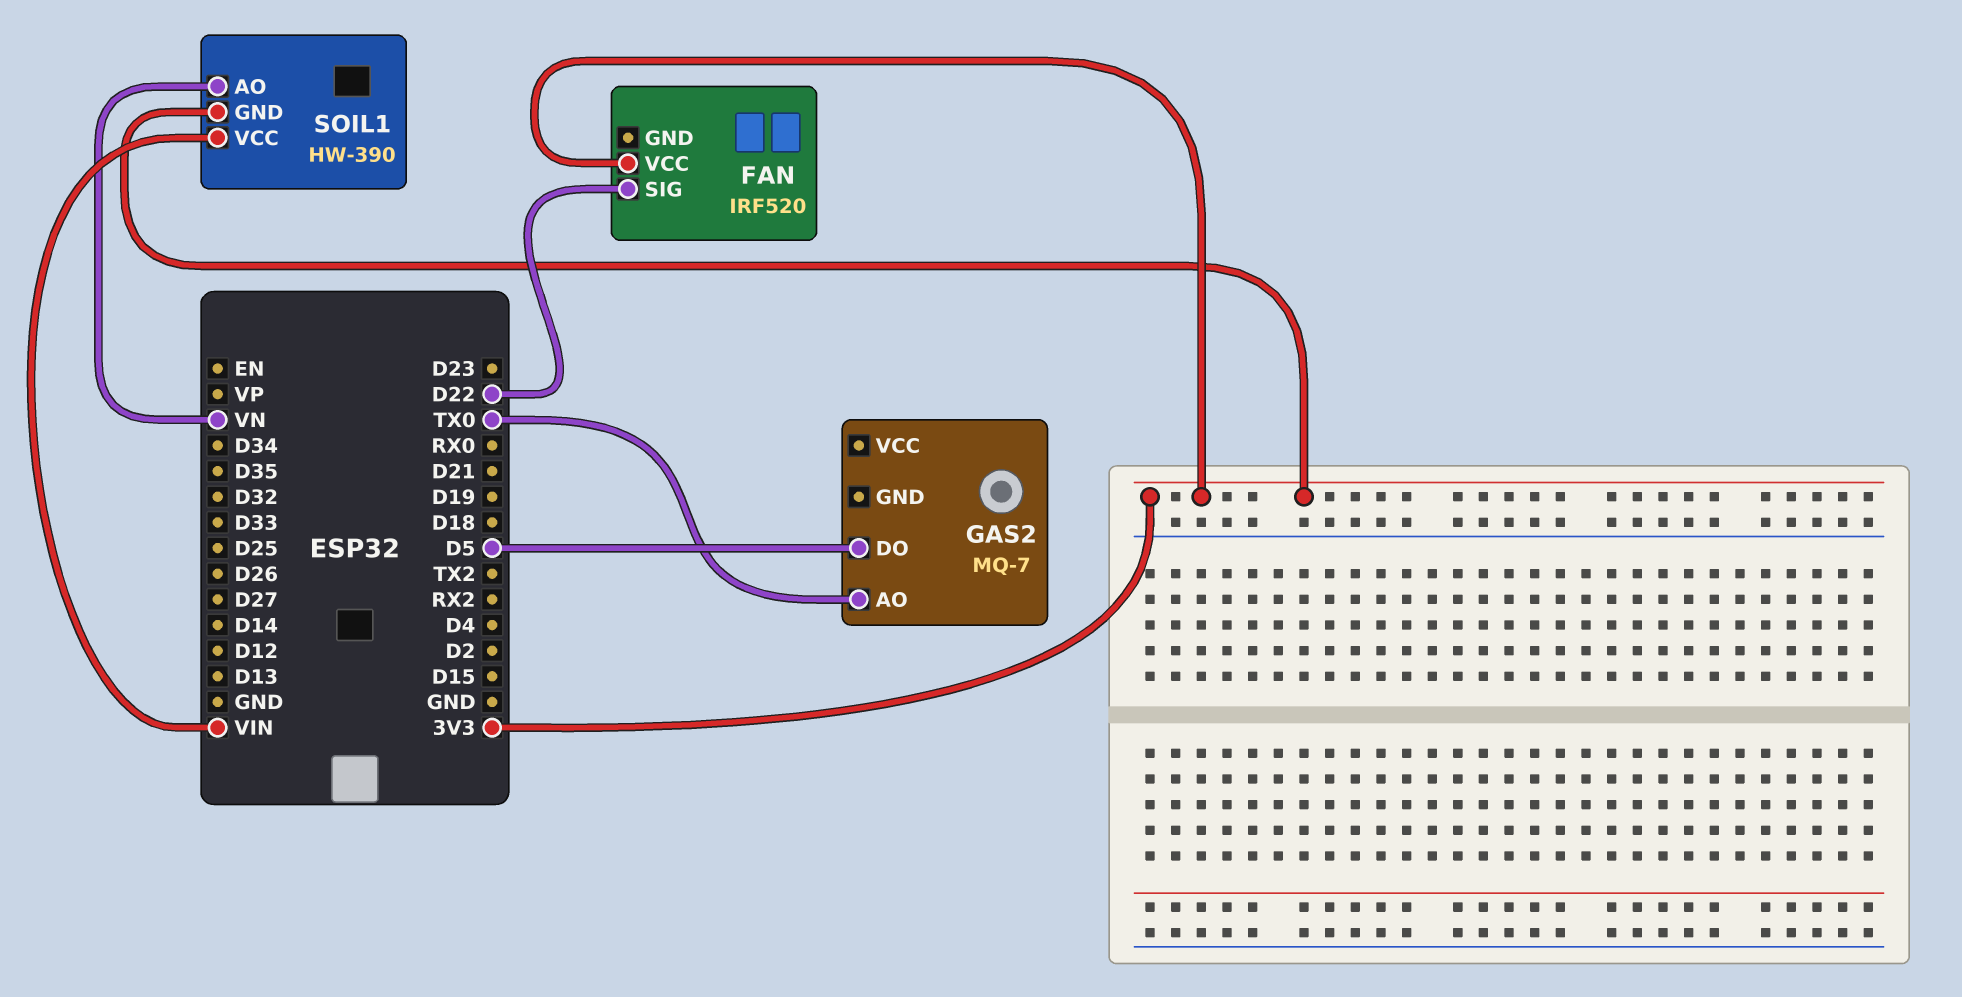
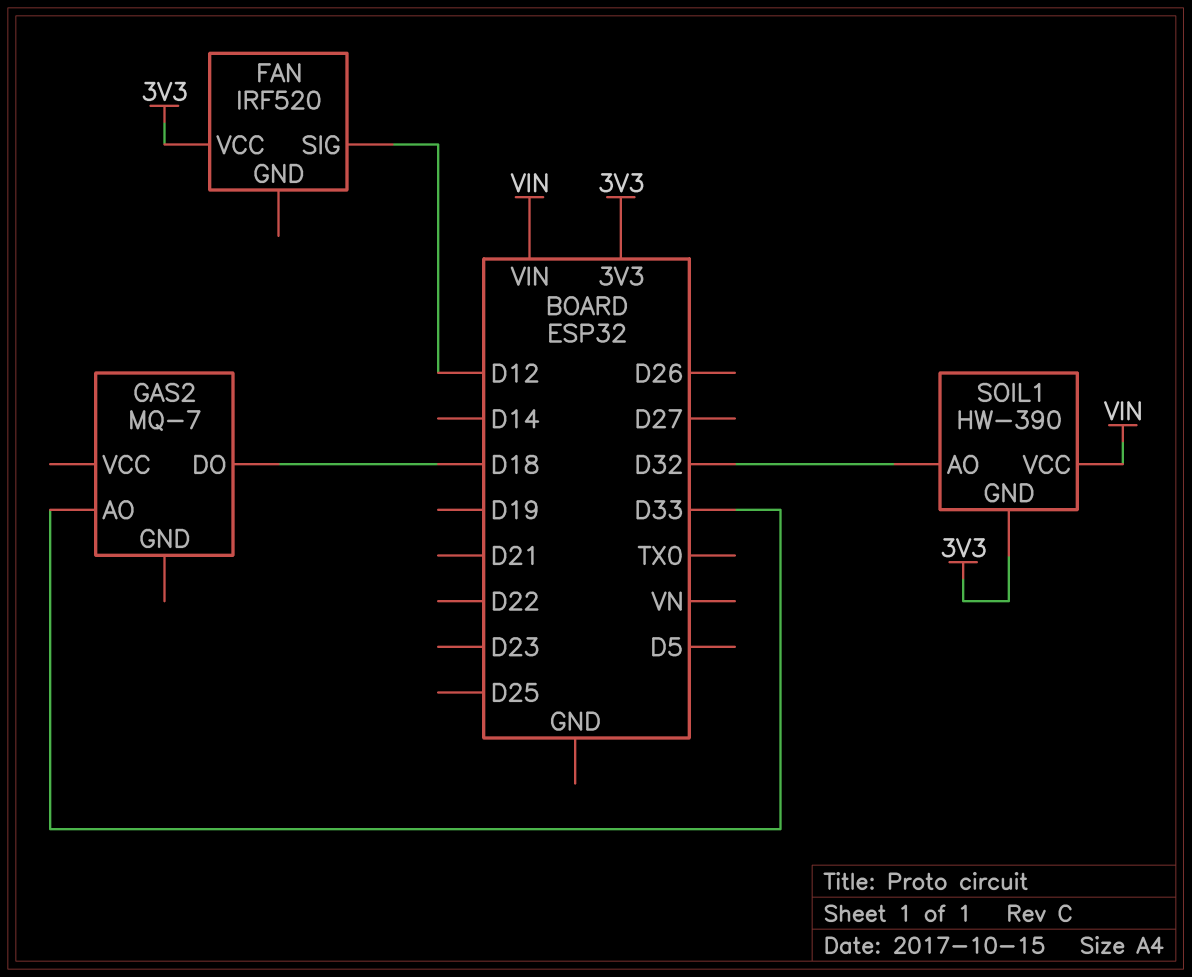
FAN pin SIG: D22 -> D12
GAS2 pin AO: TX0 -> D33
GAS2 pin DO: D5 -> D18
SOIL1 pin AO: VN -> D32

